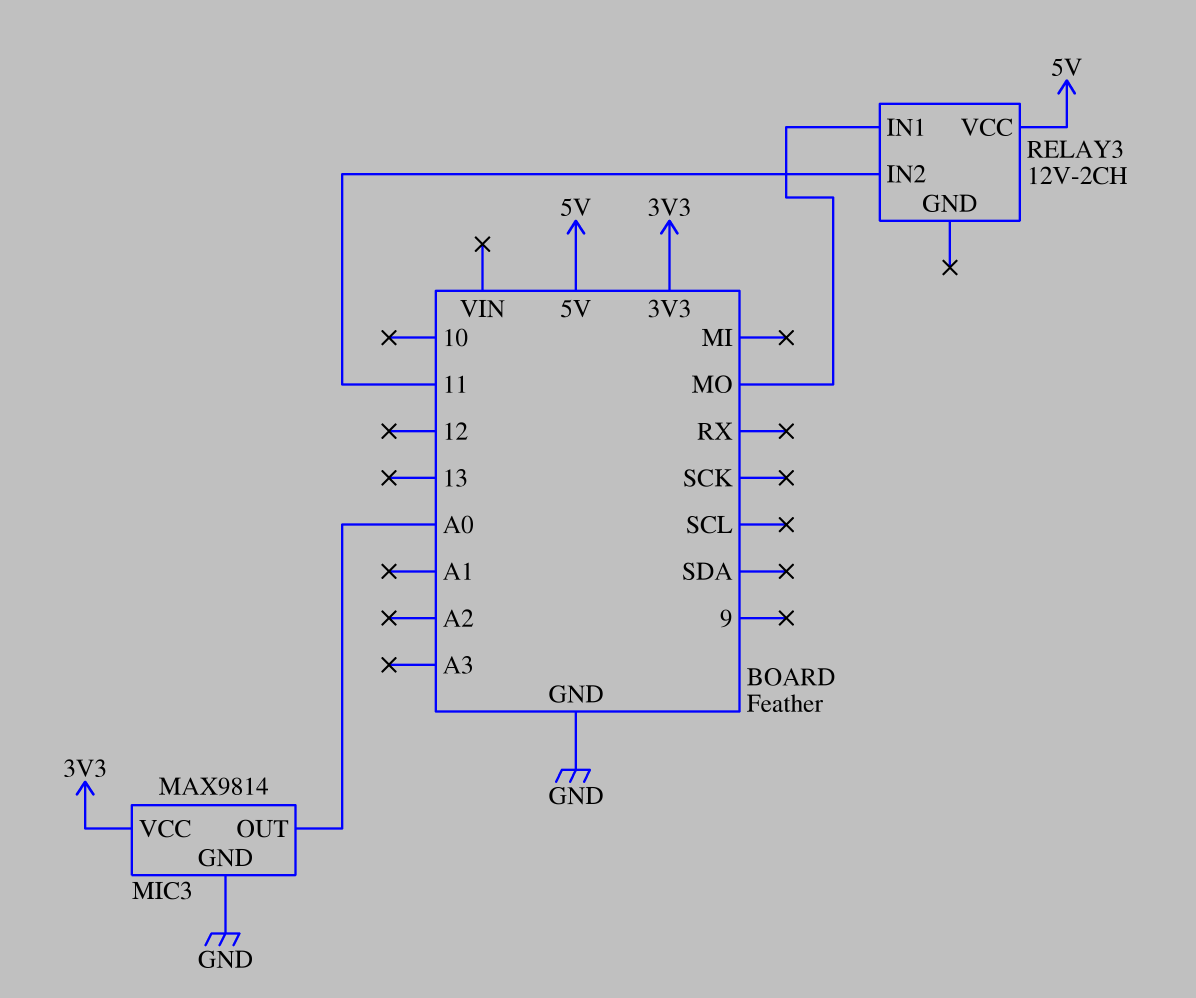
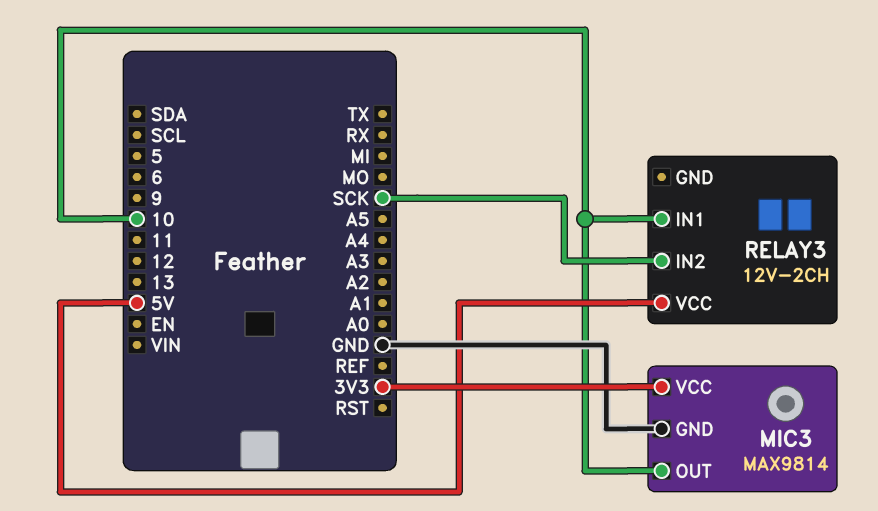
MIC3 pin OUT: A0 -> 10
RELAY3 pin IN1: MO -> 10
RELAY3 pin IN2: 11 -> SCK

